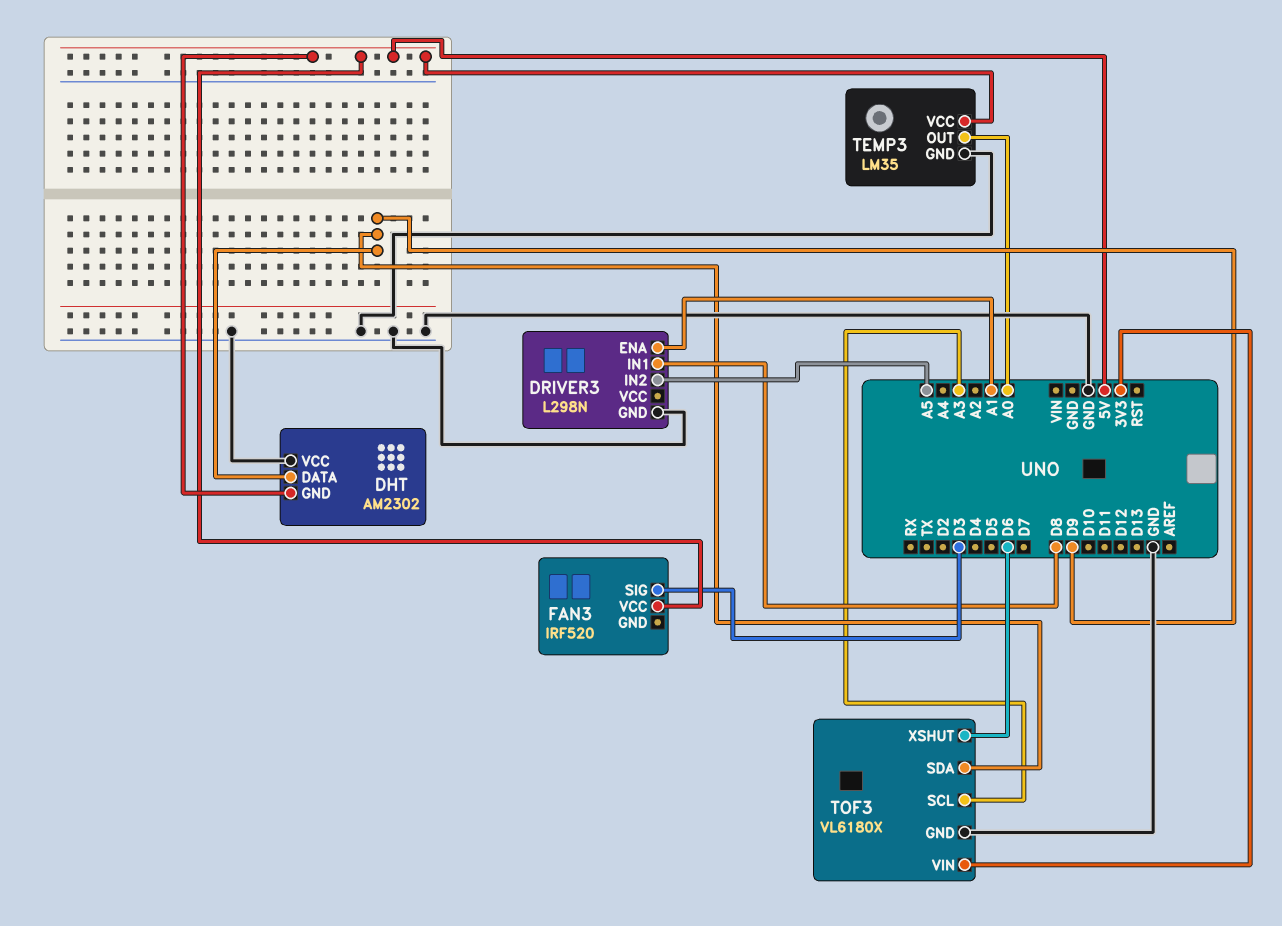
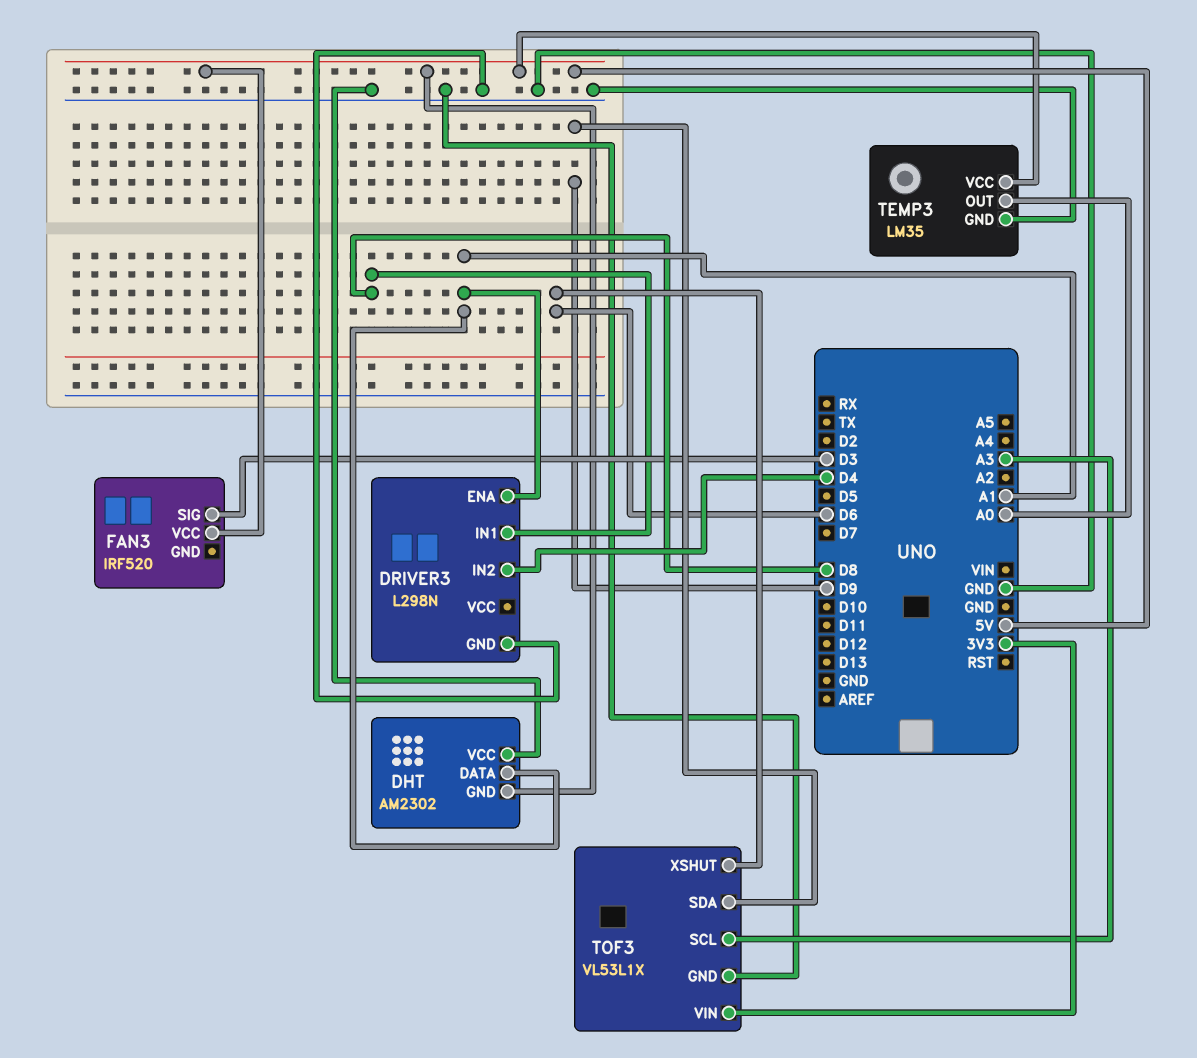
DHT pin DATA: D9 -> A1
DRIVER3 pin IN2: A5 -> D4
TOF3: VL6180X -> VL53L1X

